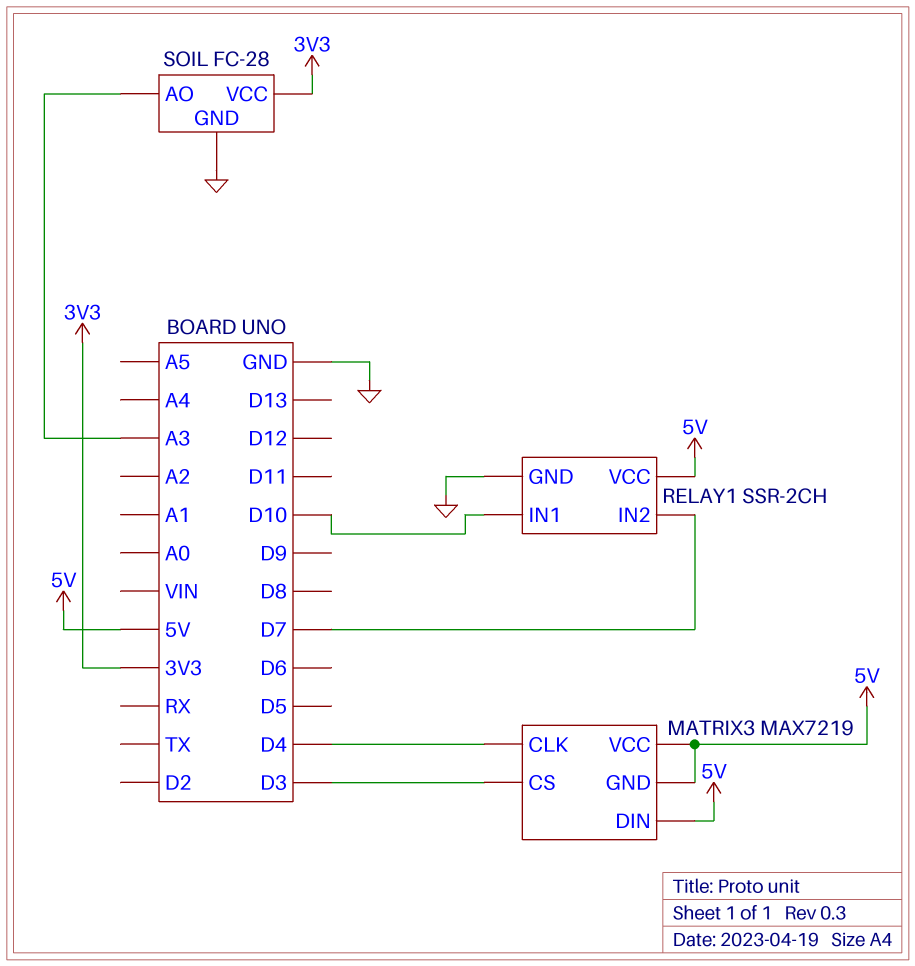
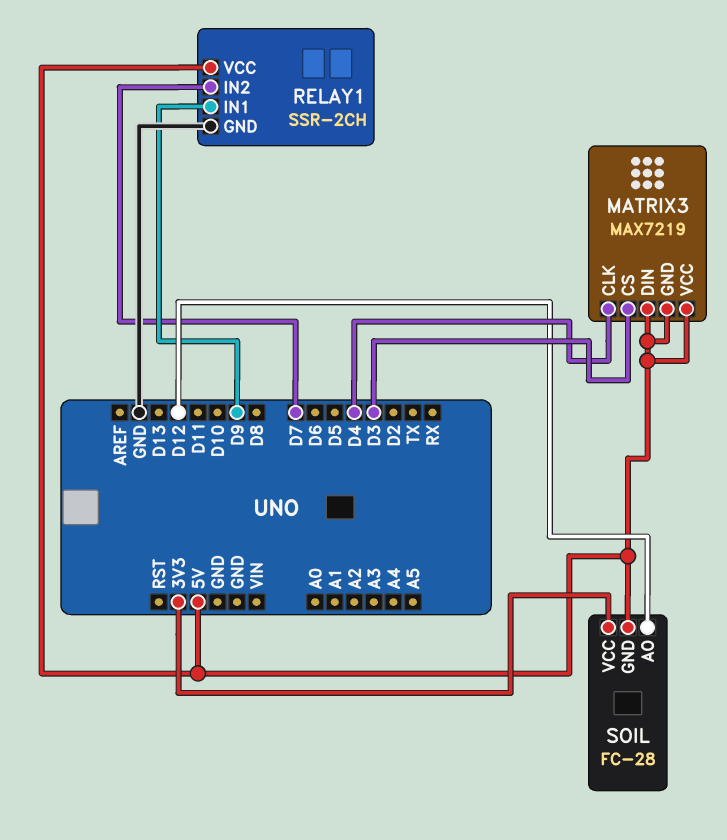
RELAY1 pin IN1: D10 -> D9
SOIL pin AO: A3 -> D12
SOIL pin GND: GND -> 5V

